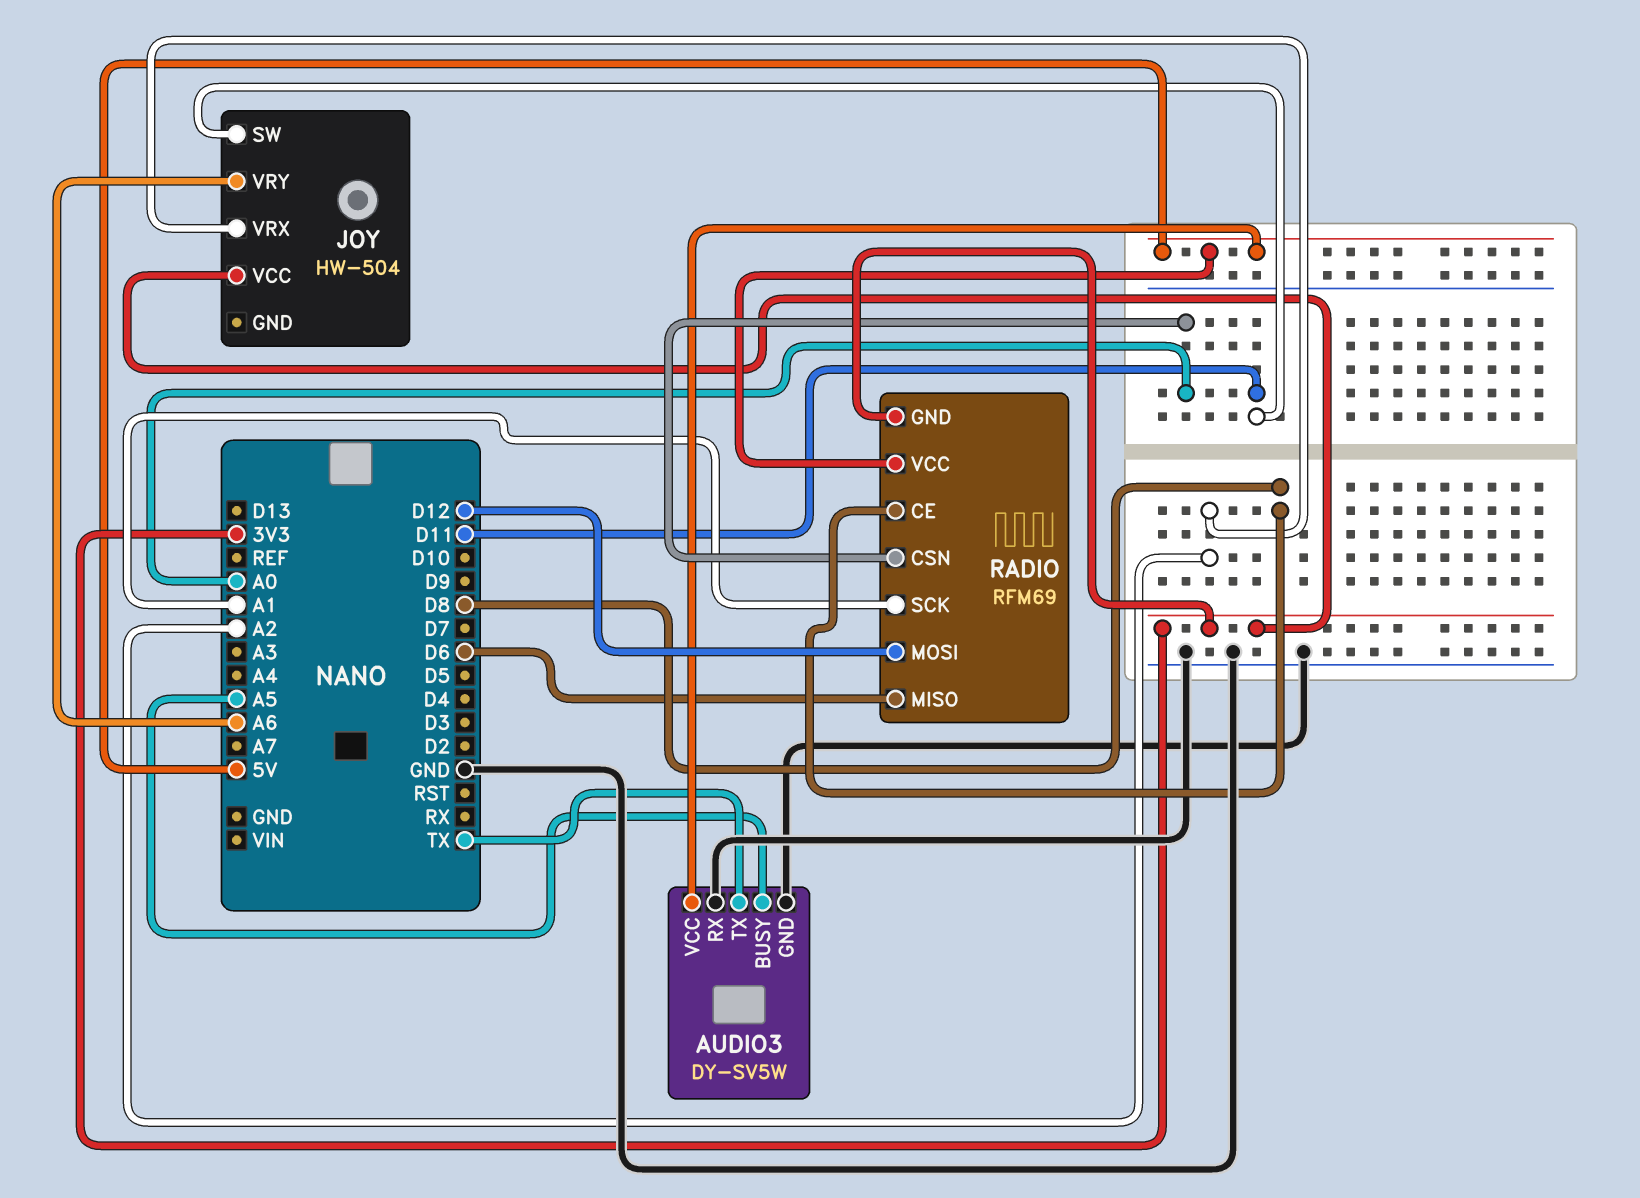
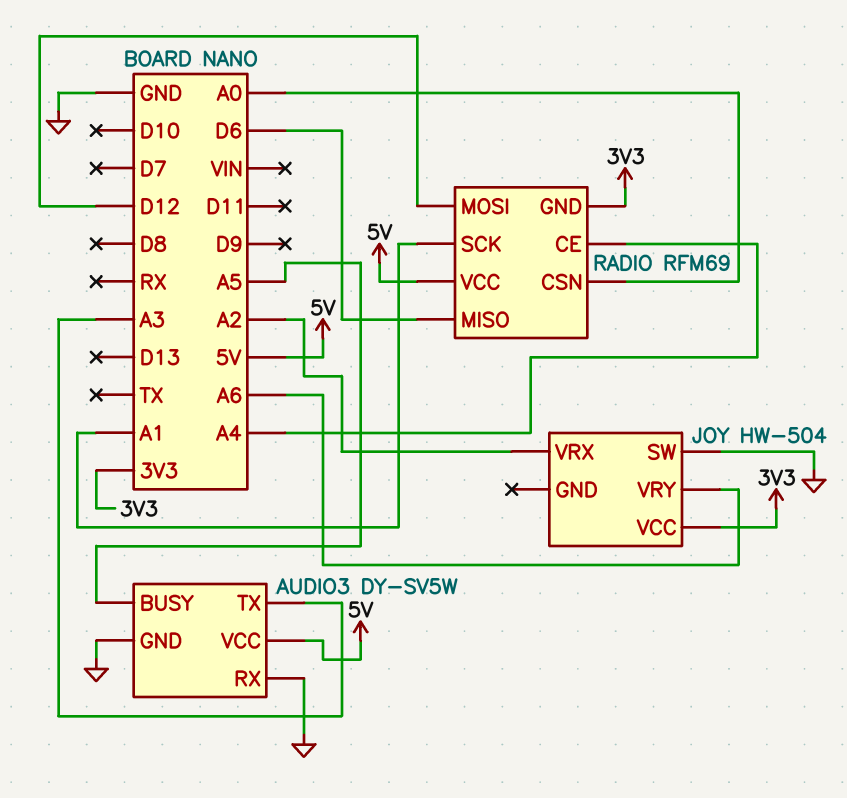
AUDIO3 pin TX: TX -> A3
JOY pin SW: D11 -> GND
RADIO pin CE: D8 -> A4

